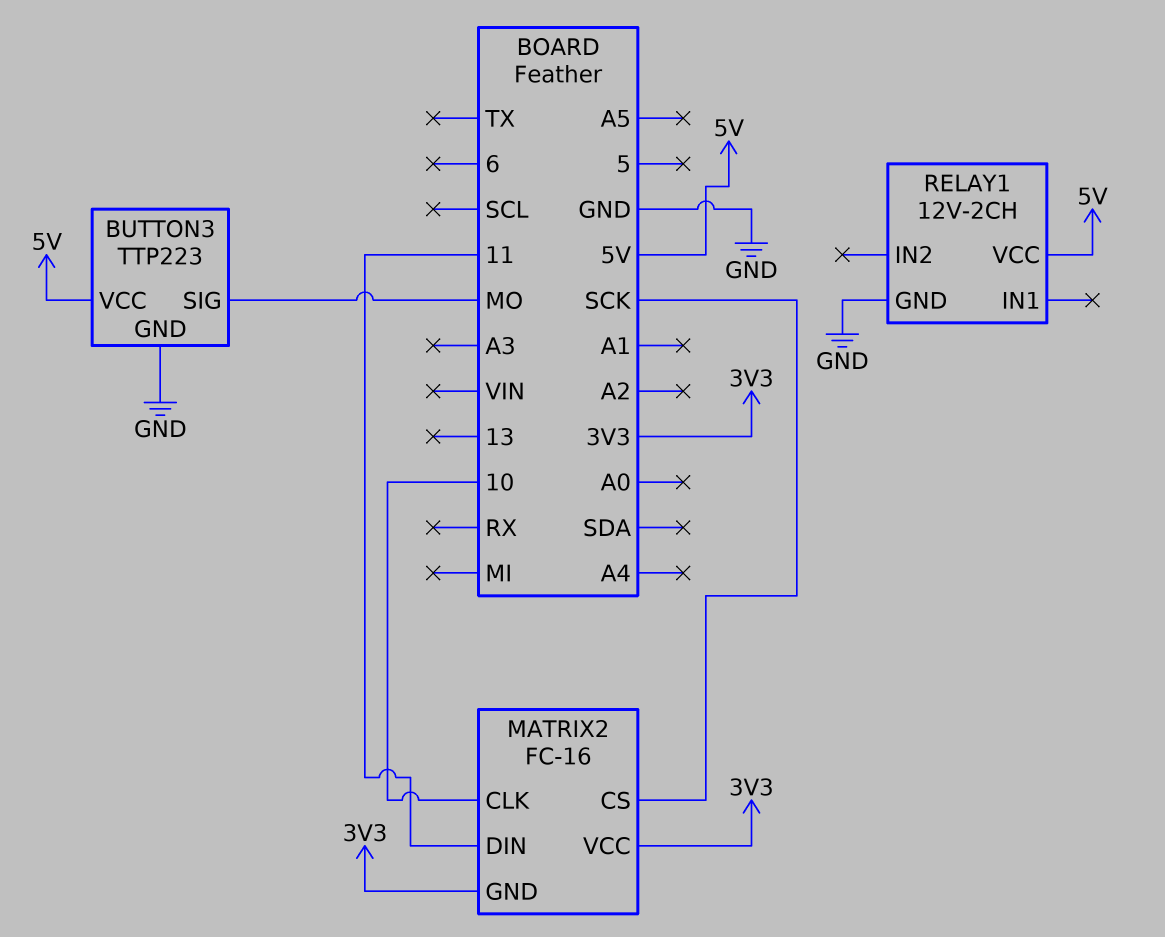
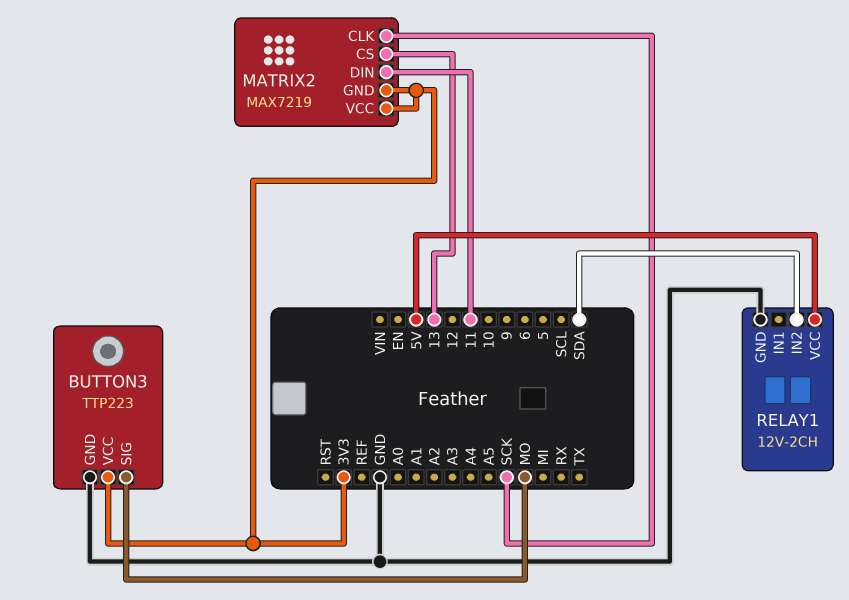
BUTTON3 pin VCC: 5V -> 3V3
MATRIX2: FC-16 -> MAX7219
MATRIX2 pin CLK: 10 -> SCK
MATRIX2 pin CS: SCK -> 13
RELAY1 pin IN2: none -> SDA

